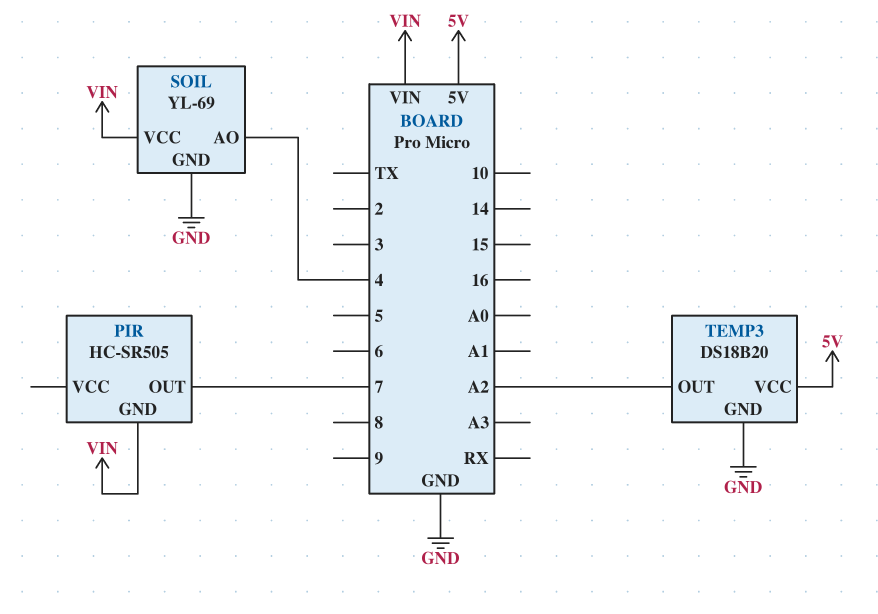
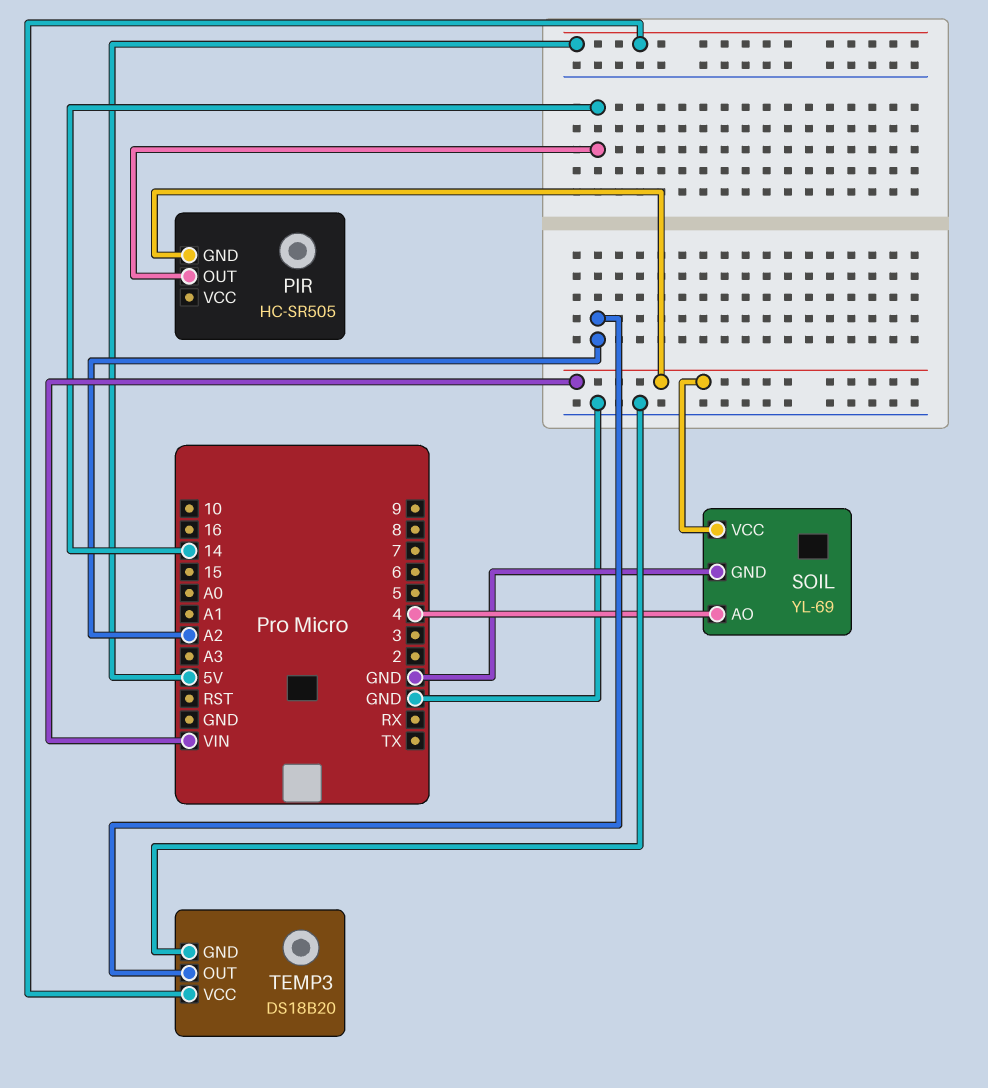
PIR pin OUT: 7 -> 14

